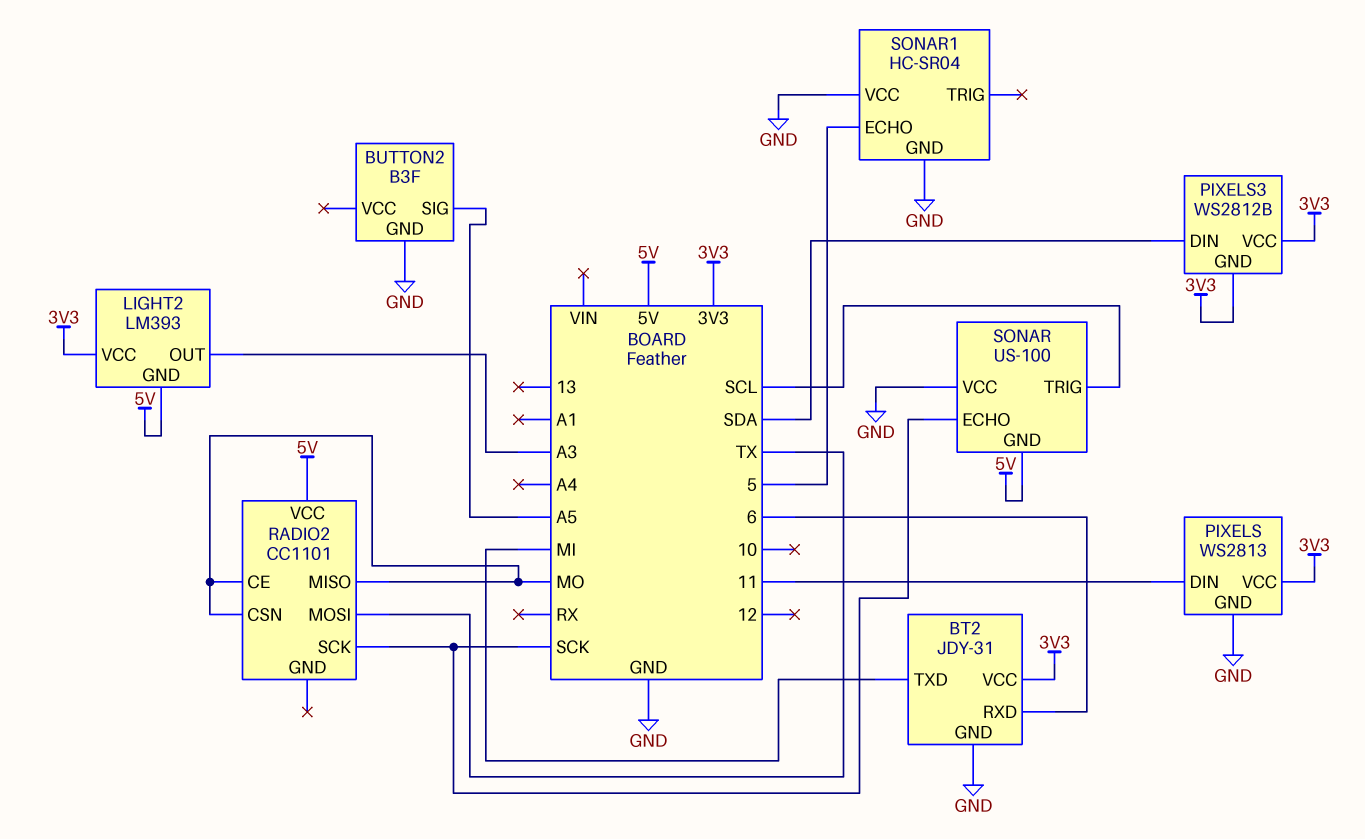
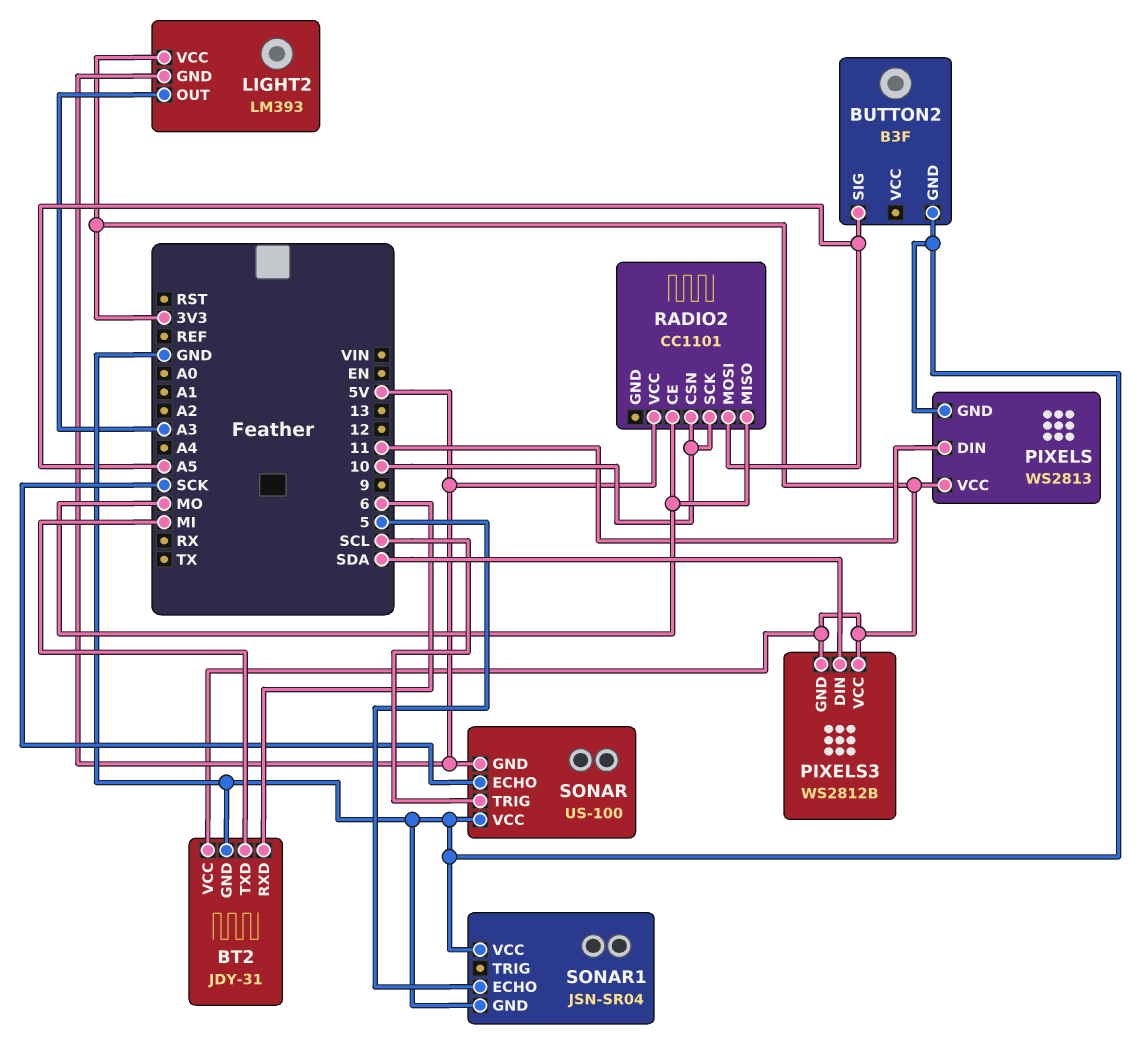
RADIO2 pin CSN: MO -> 10
RADIO2 pin MOSI: TX -> A5
RADIO2 pin SCK: SCK -> 10
SONAR1: HC-SR04 -> JSN-SR04

